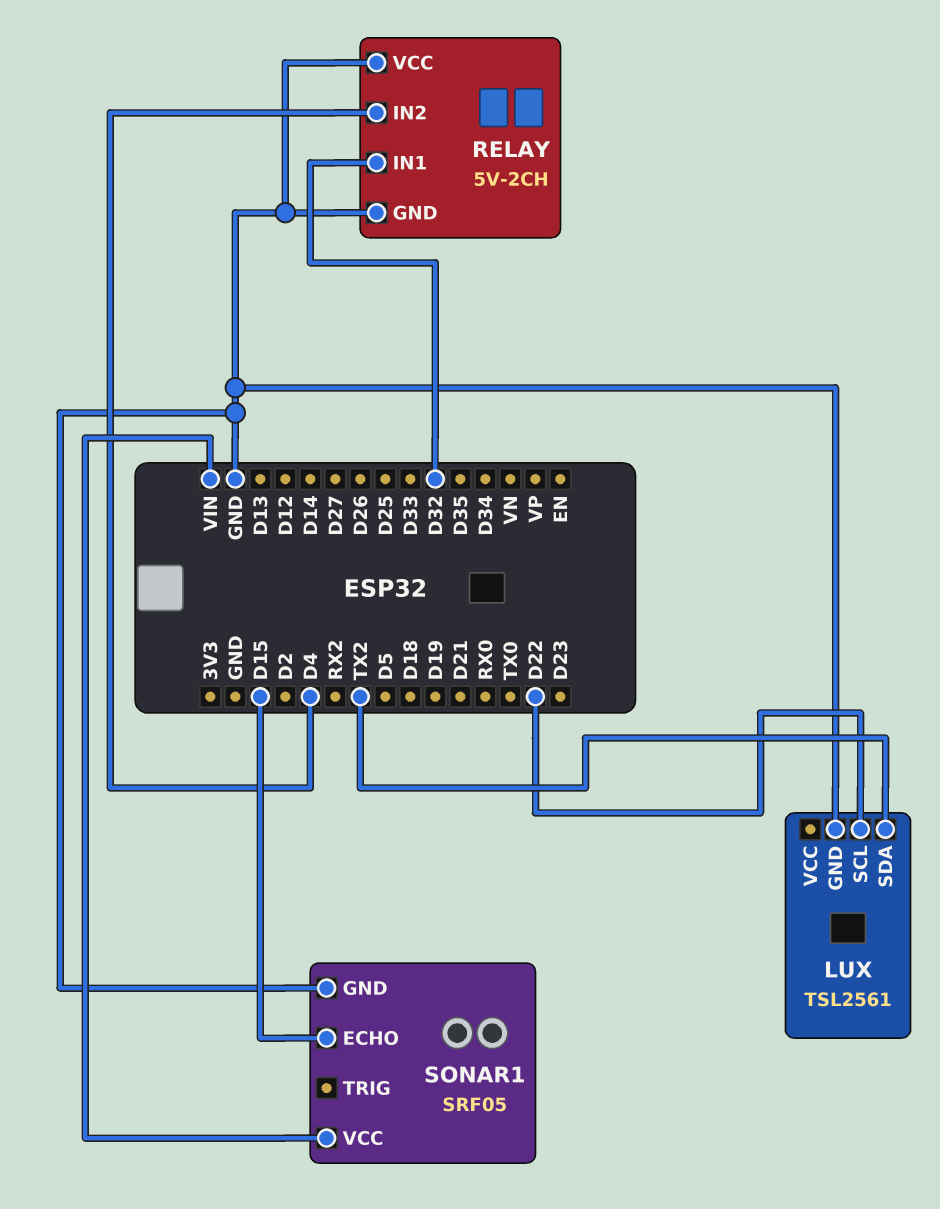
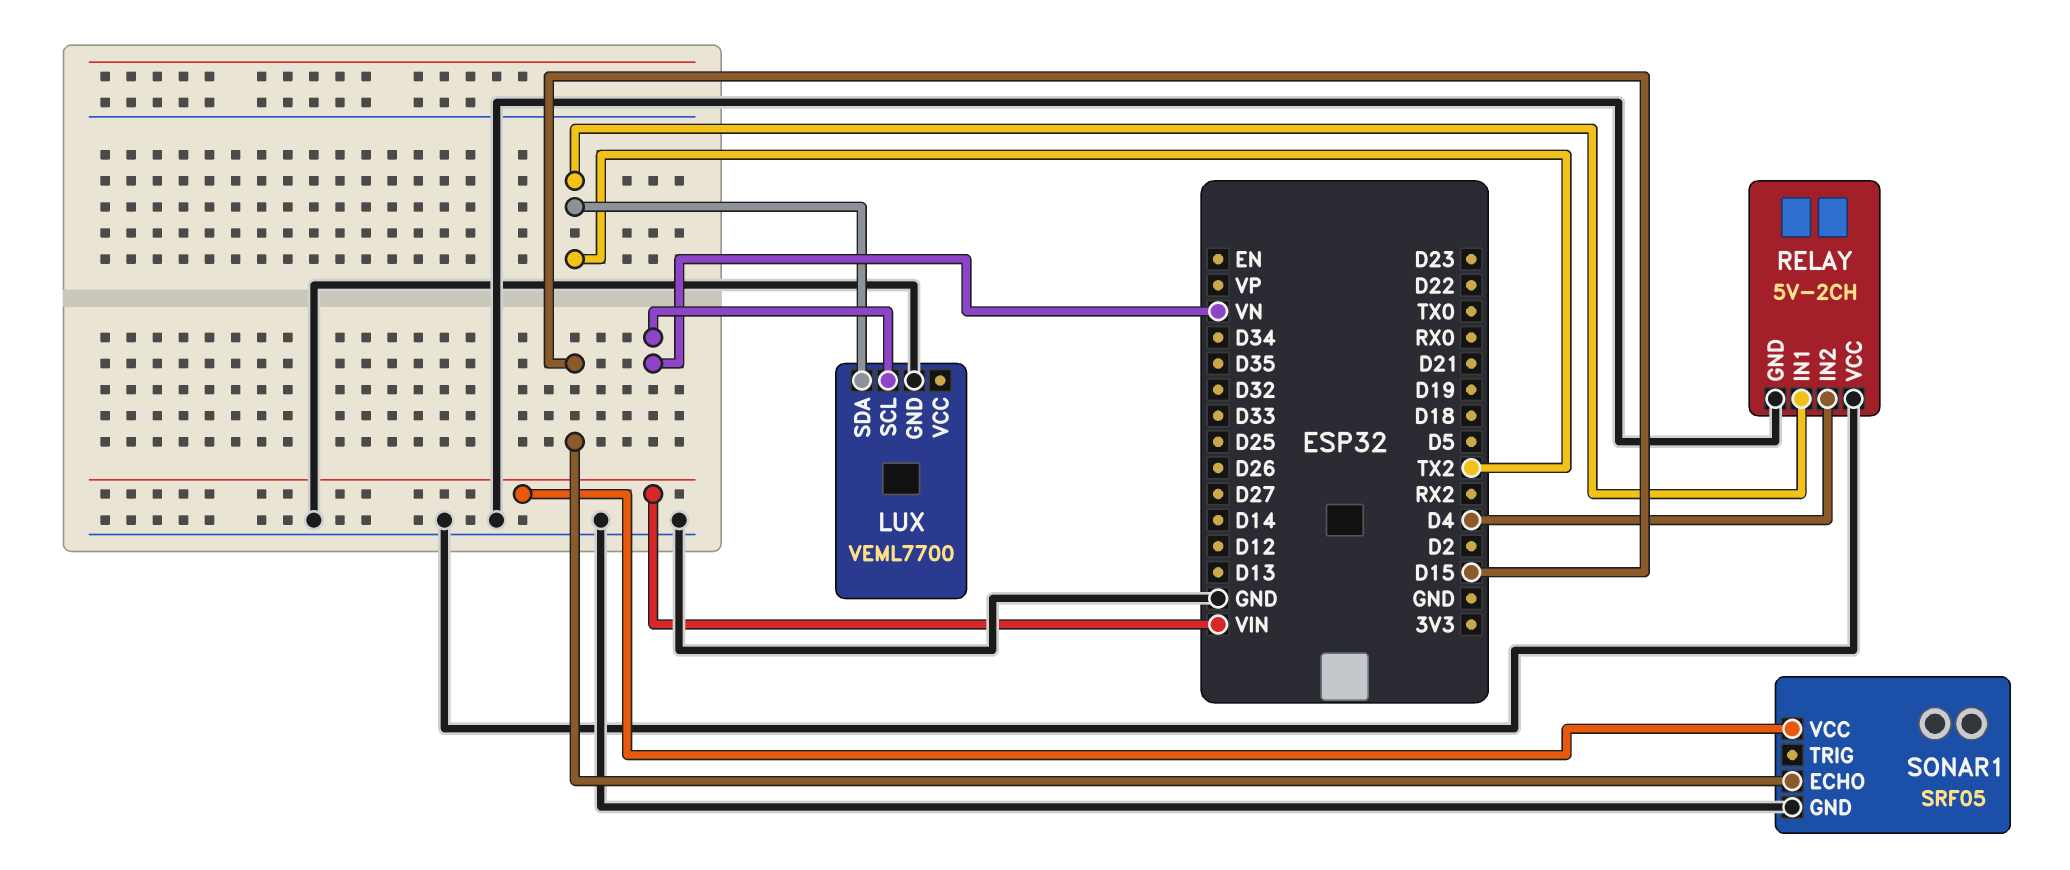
LUX: TSL2561 -> VEML7700
LUX pin SCL: D22 -> VN
RELAY pin IN1: D32 -> TX2

